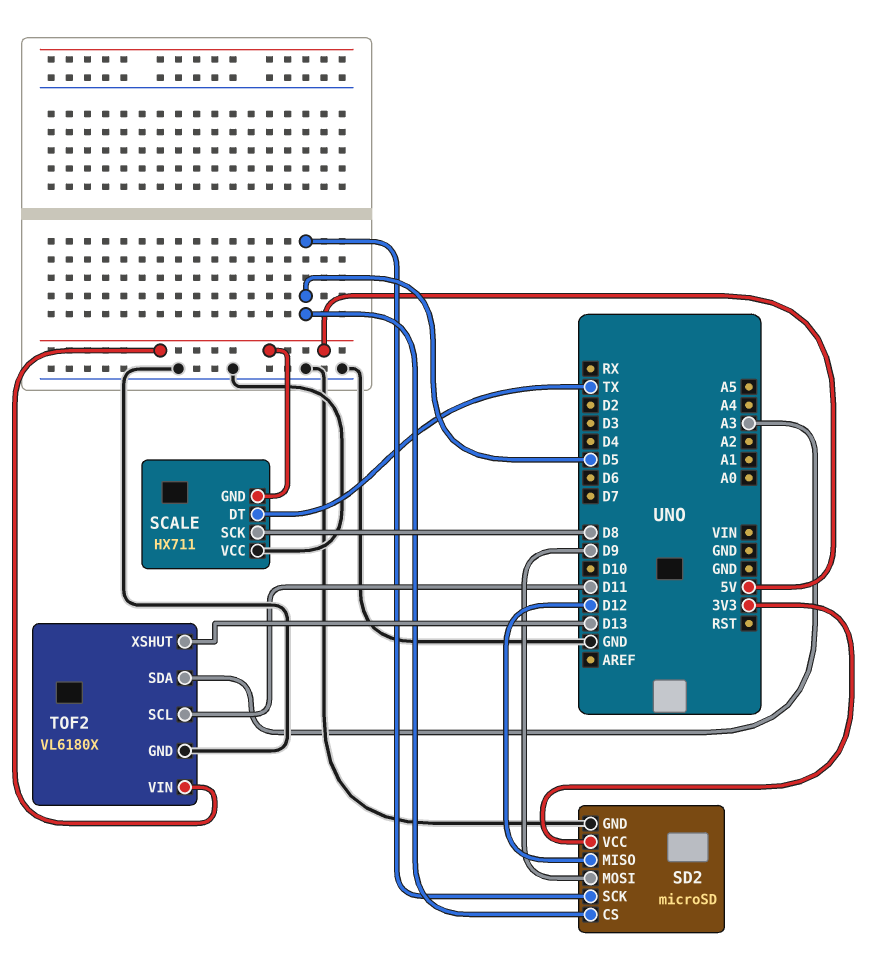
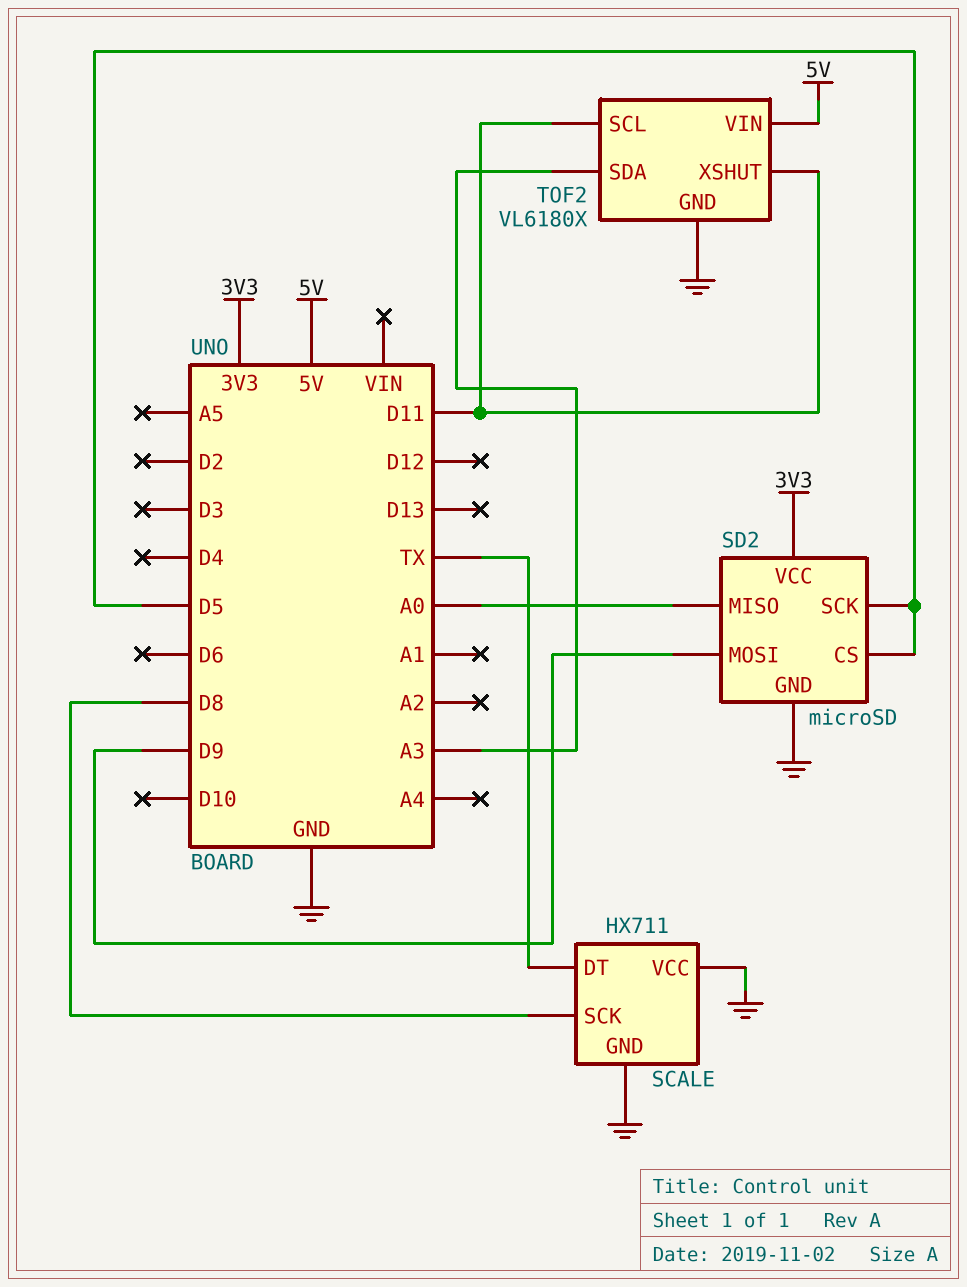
SCALE pin GND: 5V -> GND
SD2 pin MISO: D12 -> A0
TOF2 pin XSHUT: D13 -> D11

